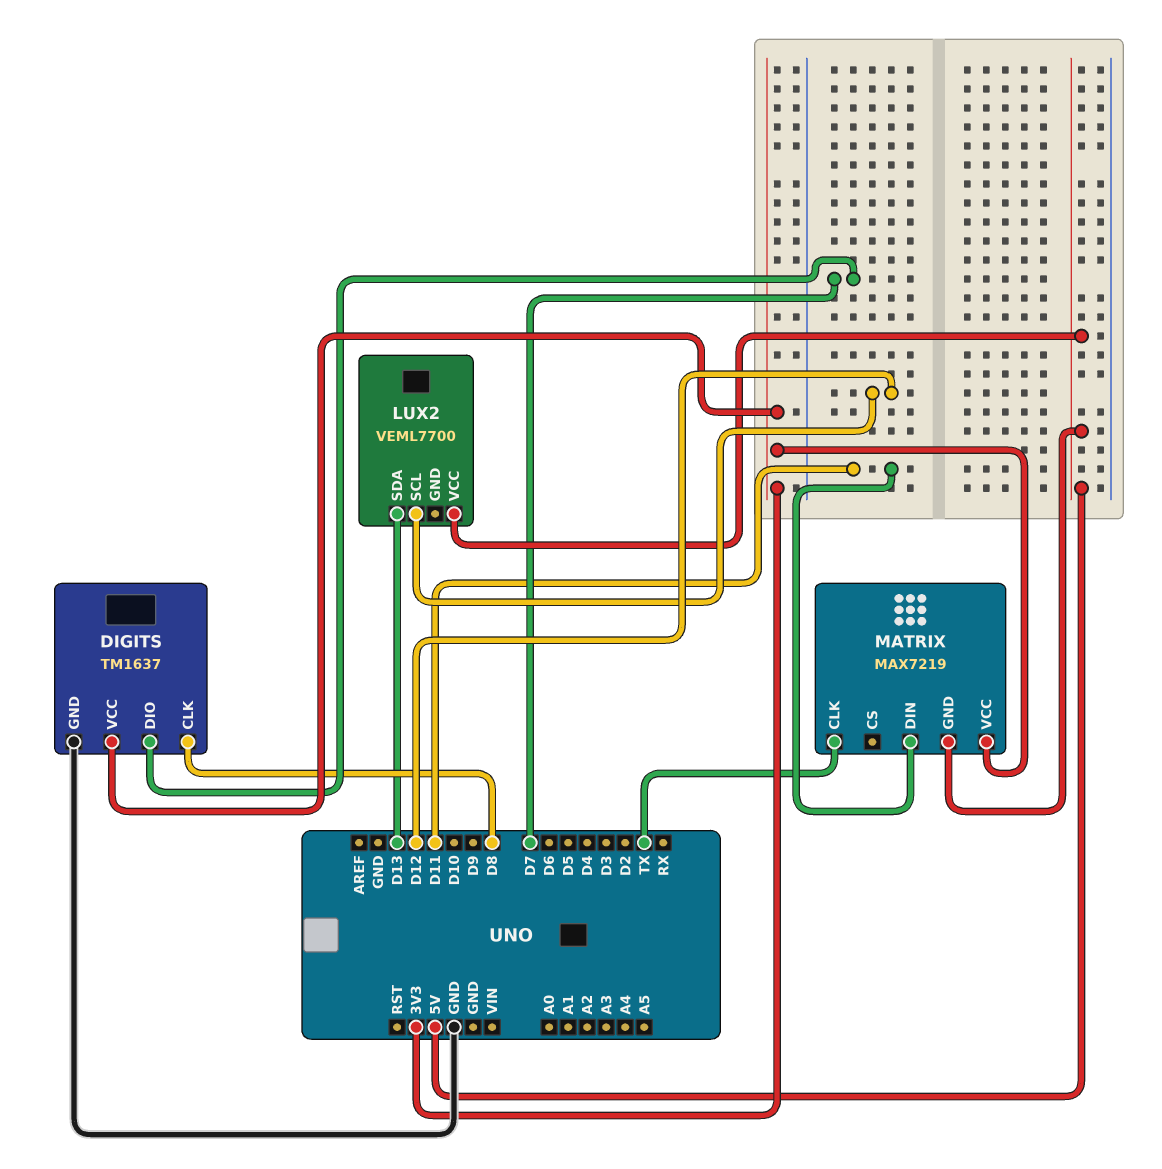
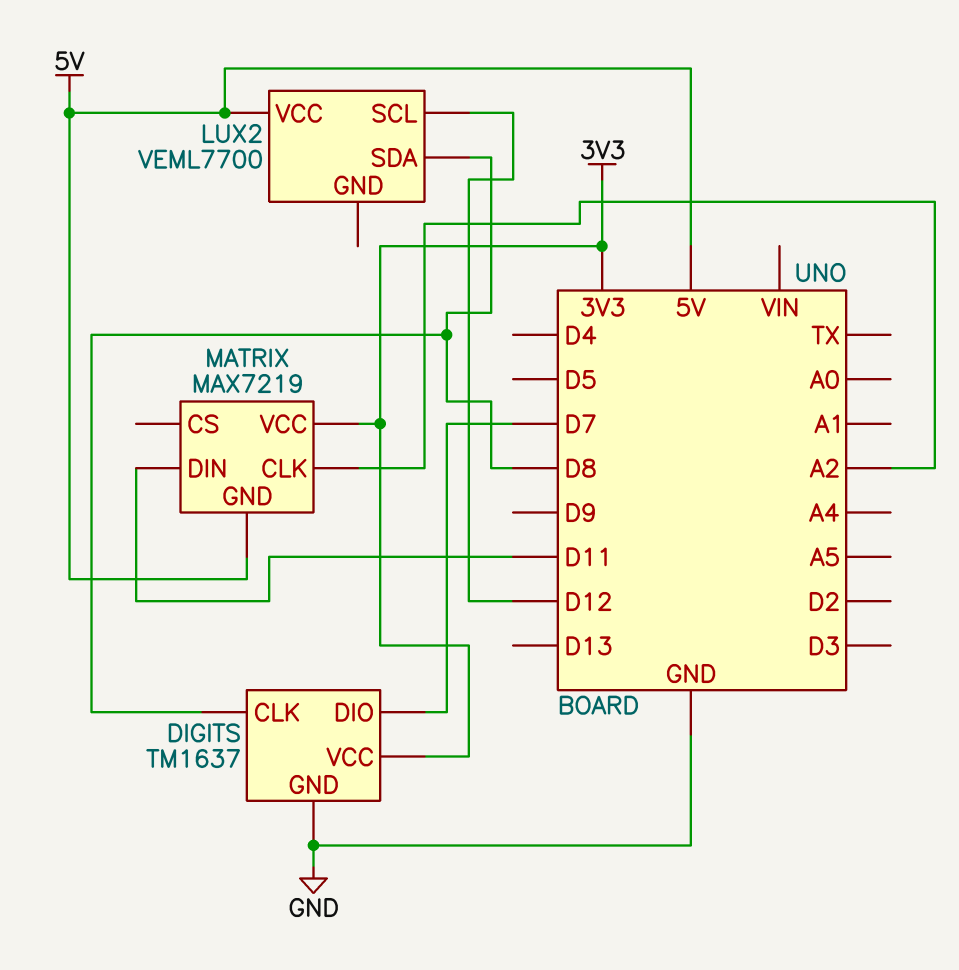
LUX2 pin SDA: D13 -> D8
MATRIX pin CLK: TX -> A2

